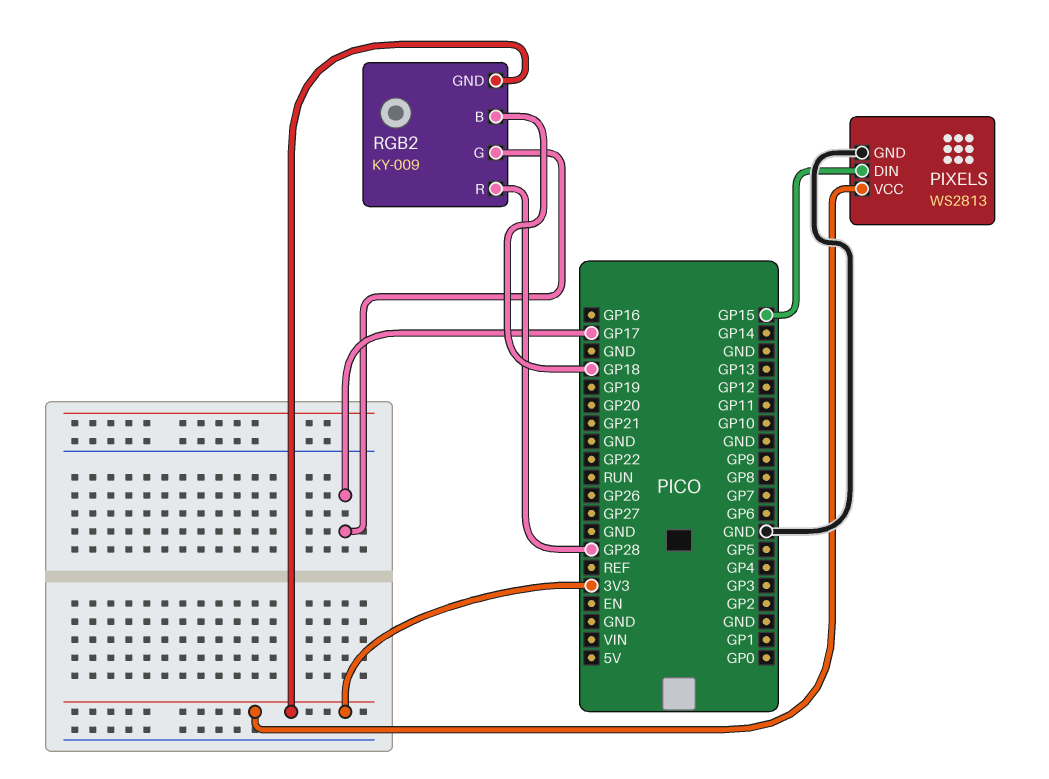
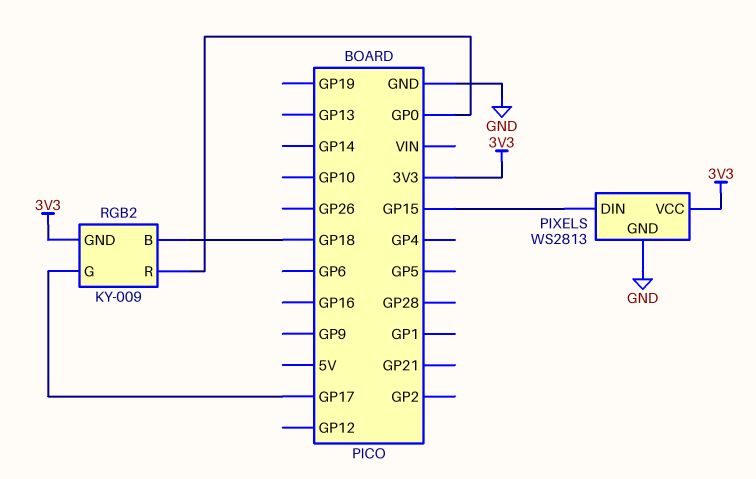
RGB2 pin R: GP28 -> GP0

